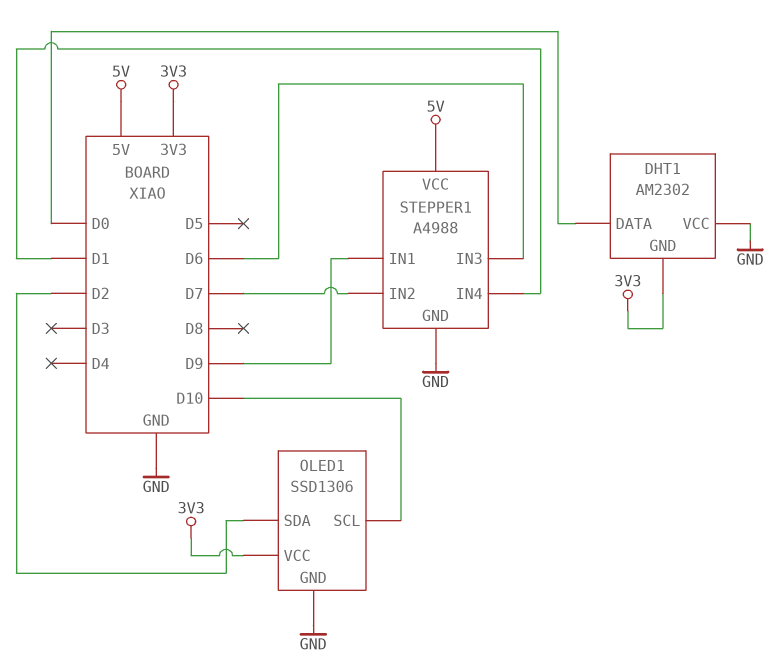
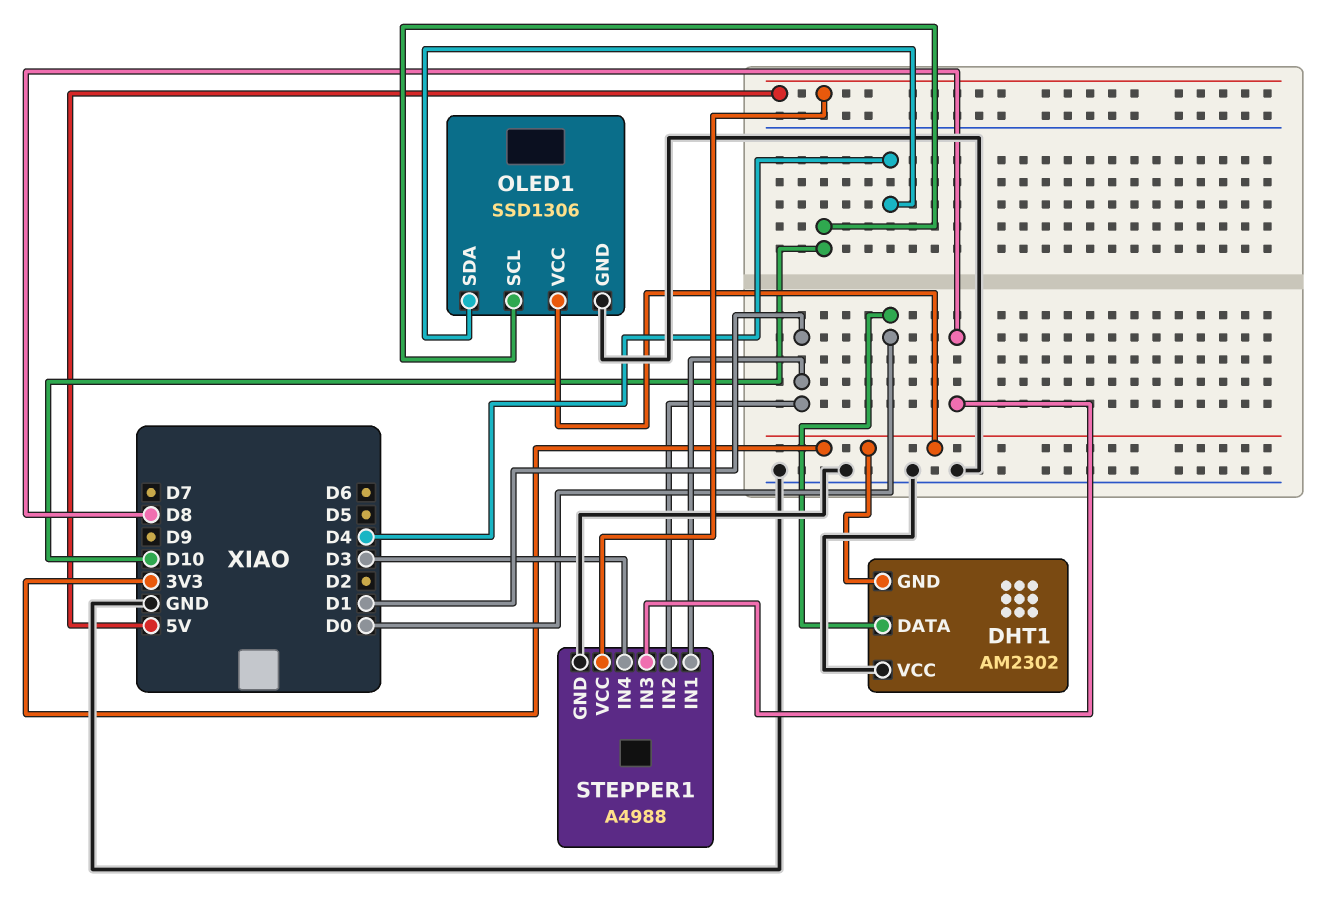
OLED1 pin SDA: D2 -> D4
STEPPER1 pin IN1: D9 -> D1
STEPPER1 pin IN2: D7 -> D1
STEPPER1 pin IN3: D6 -> D8
STEPPER1 pin IN4: D1 -> D3

